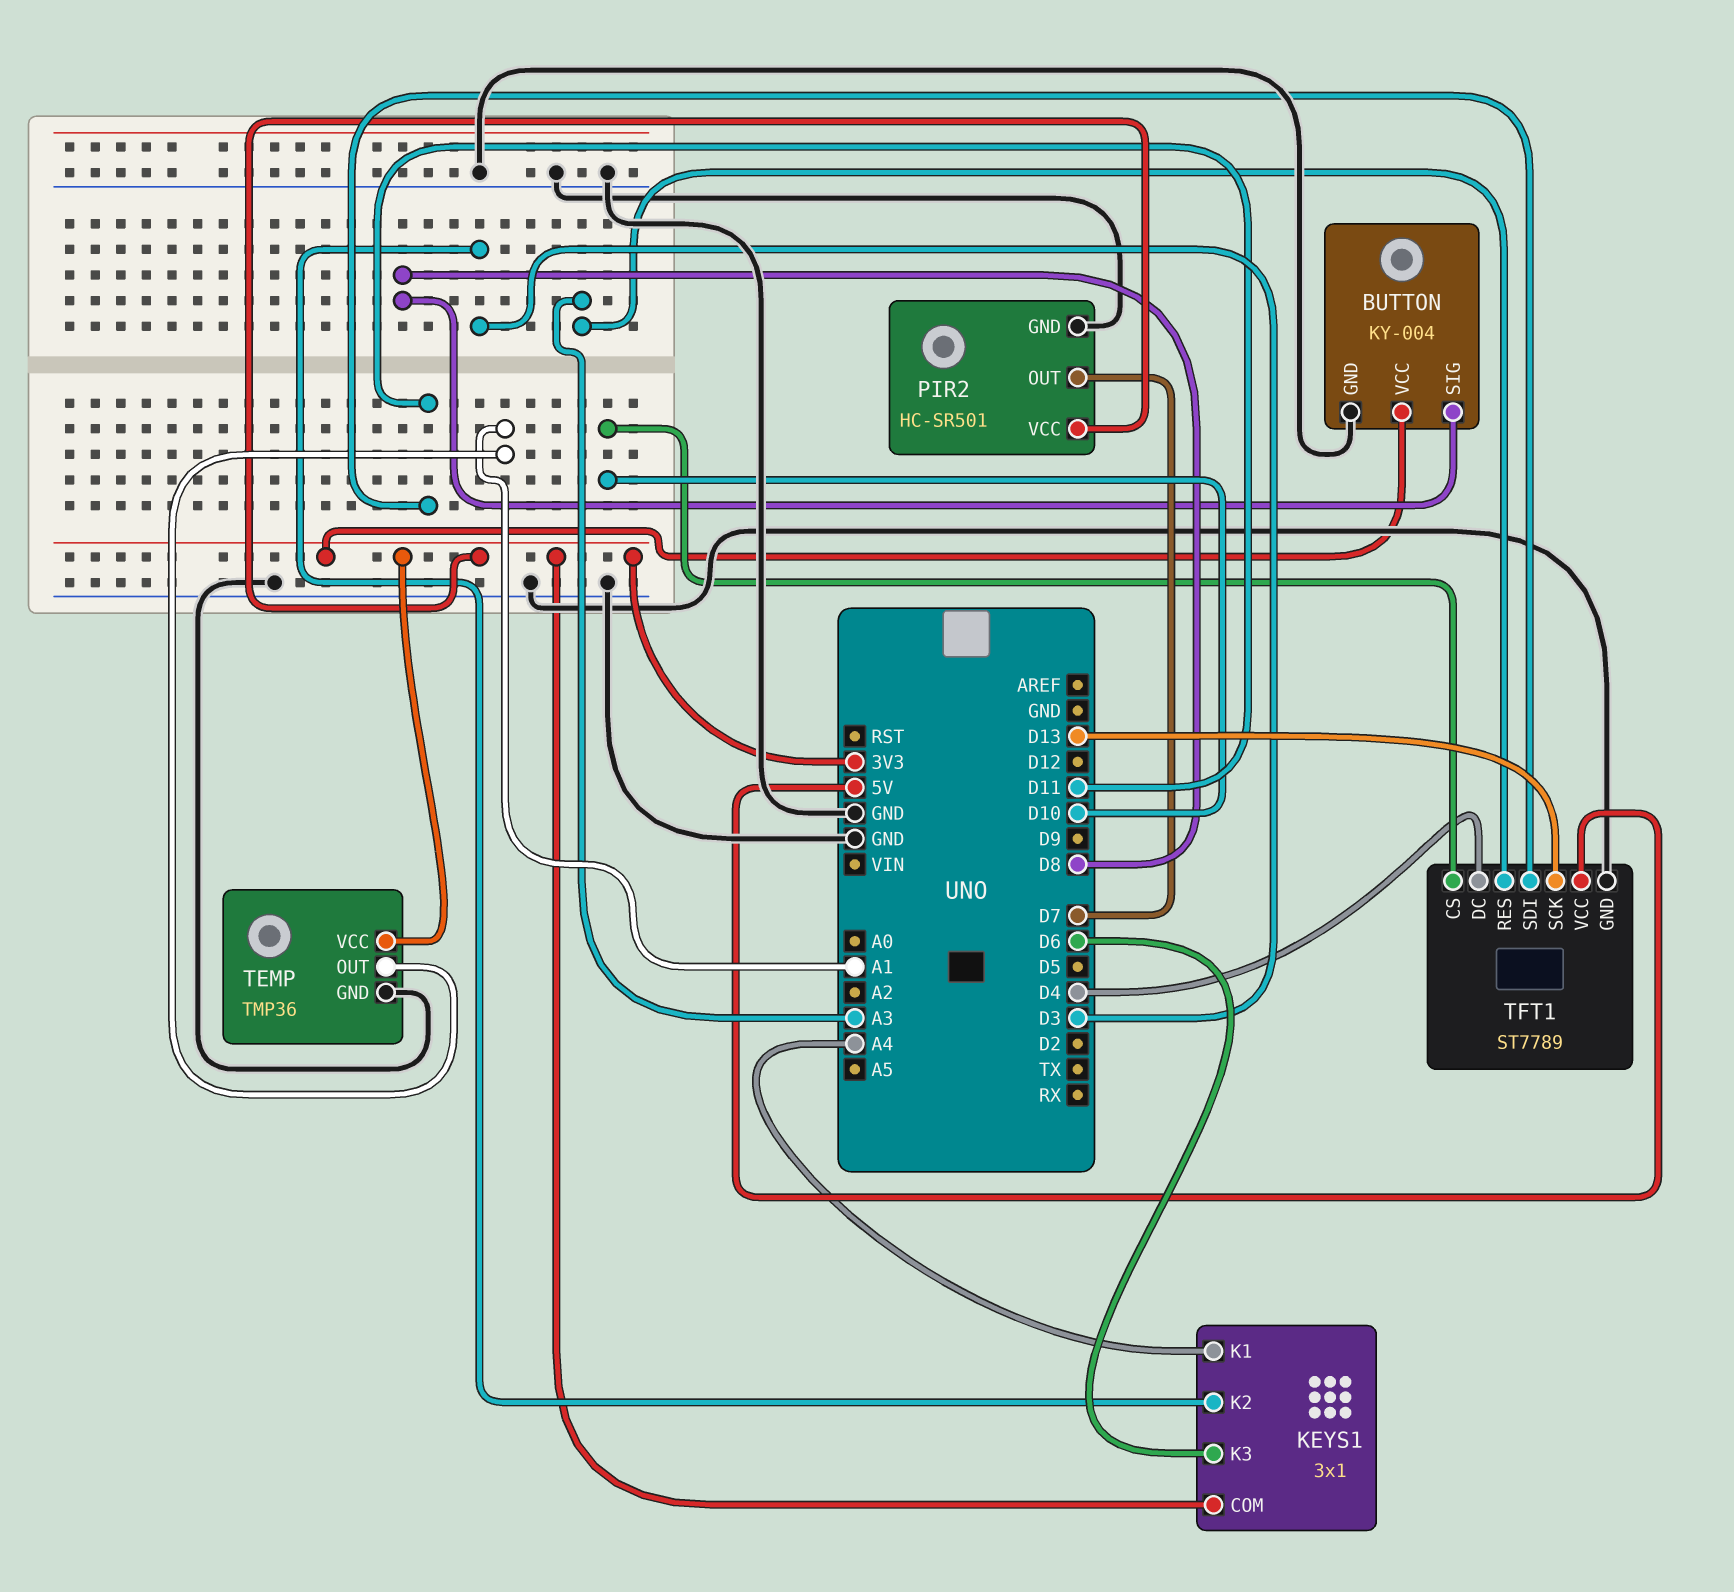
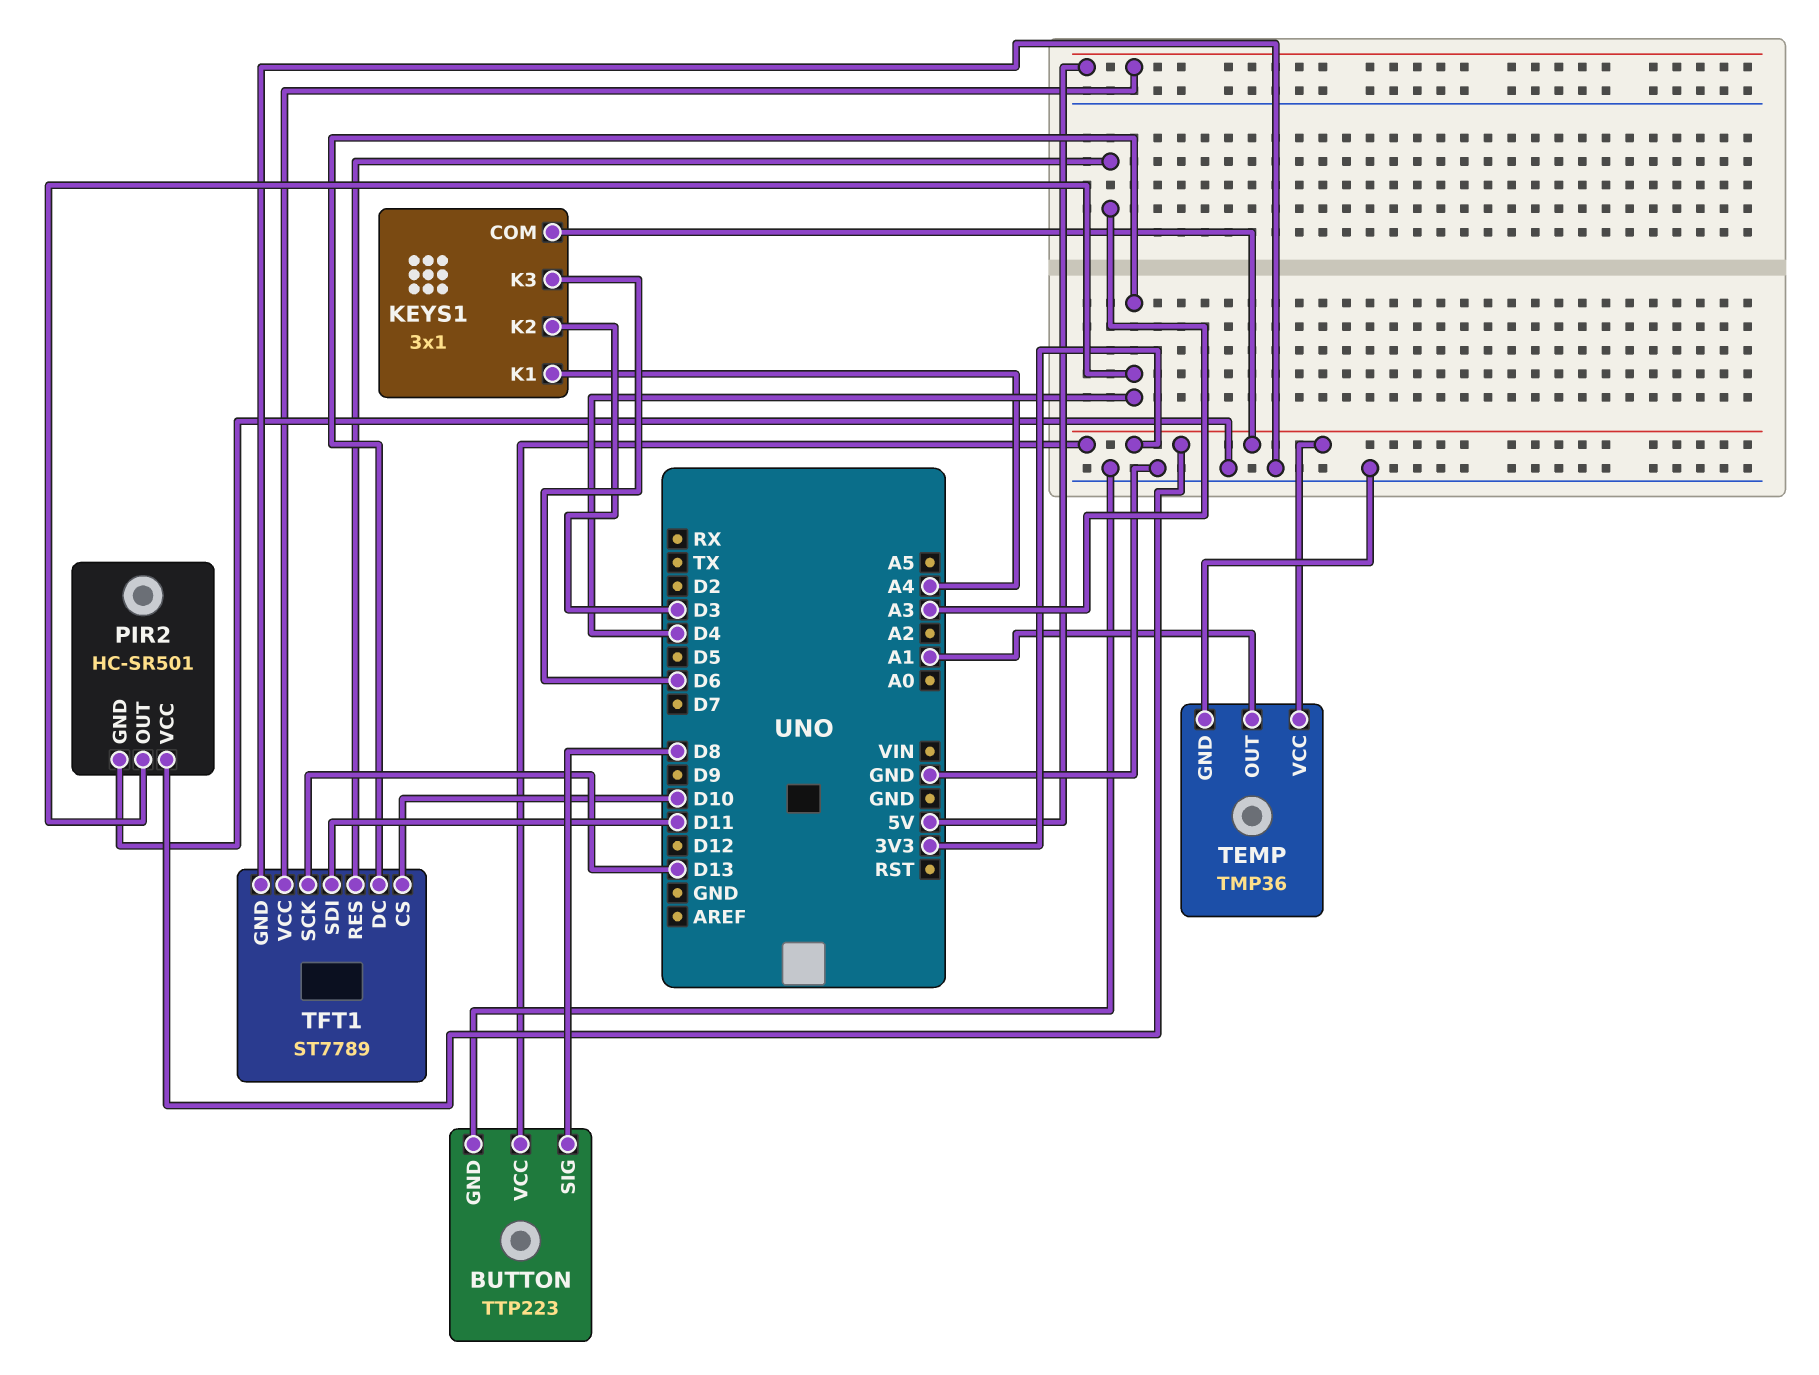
BUTTON: KY-004 -> TTP223
PIR2 pin OUT: D7 -> D4

